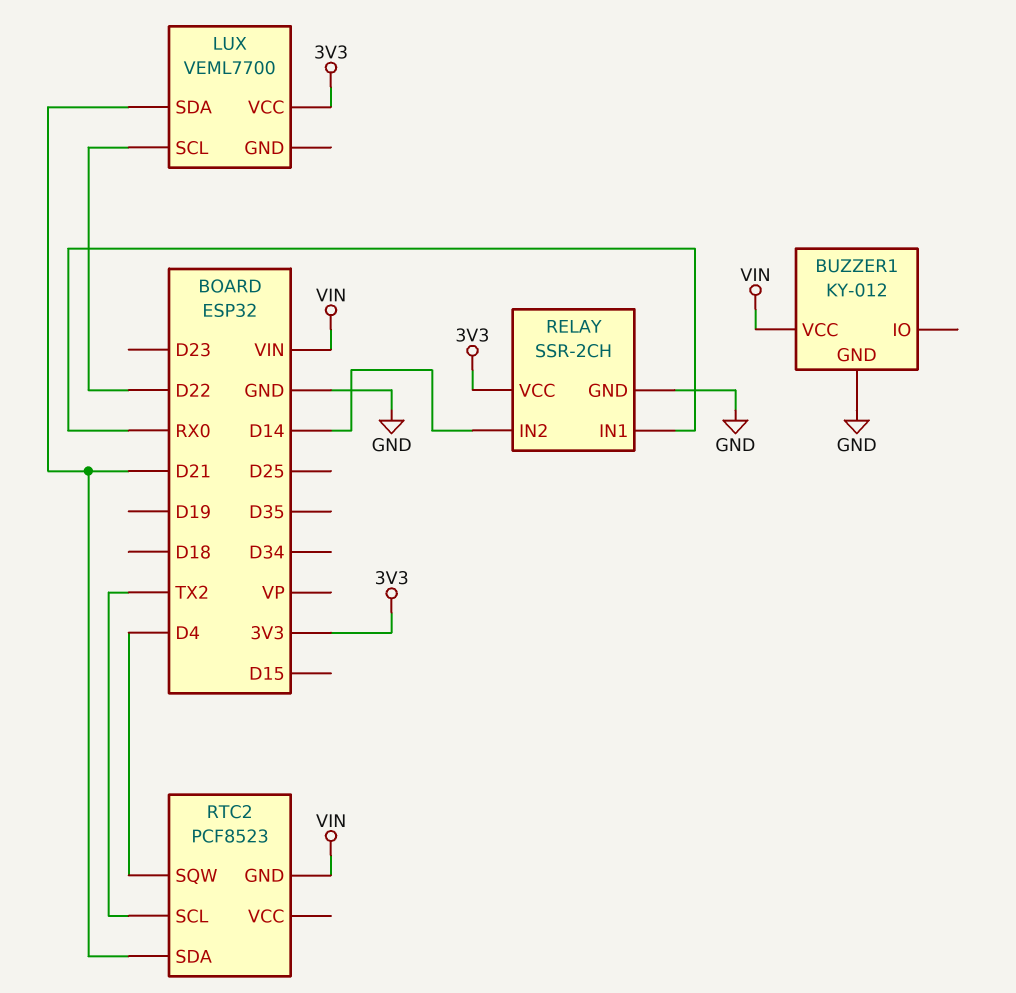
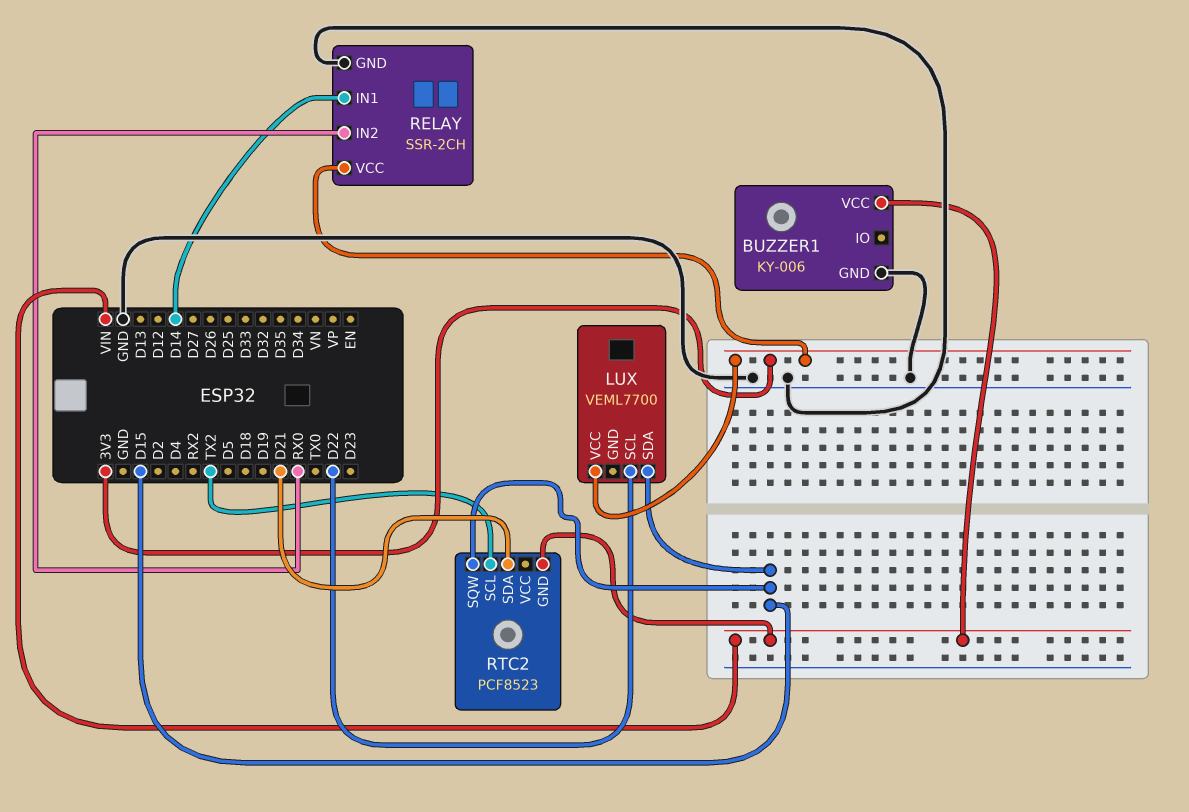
BUZZER1: KY-012 -> KY-006
LUX pin SDA: D21 -> D15
RELAY pin IN1: RX0 -> D14
RELAY pin IN2: D14 -> RX0
RTC2 pin SQW: D4 -> D15

